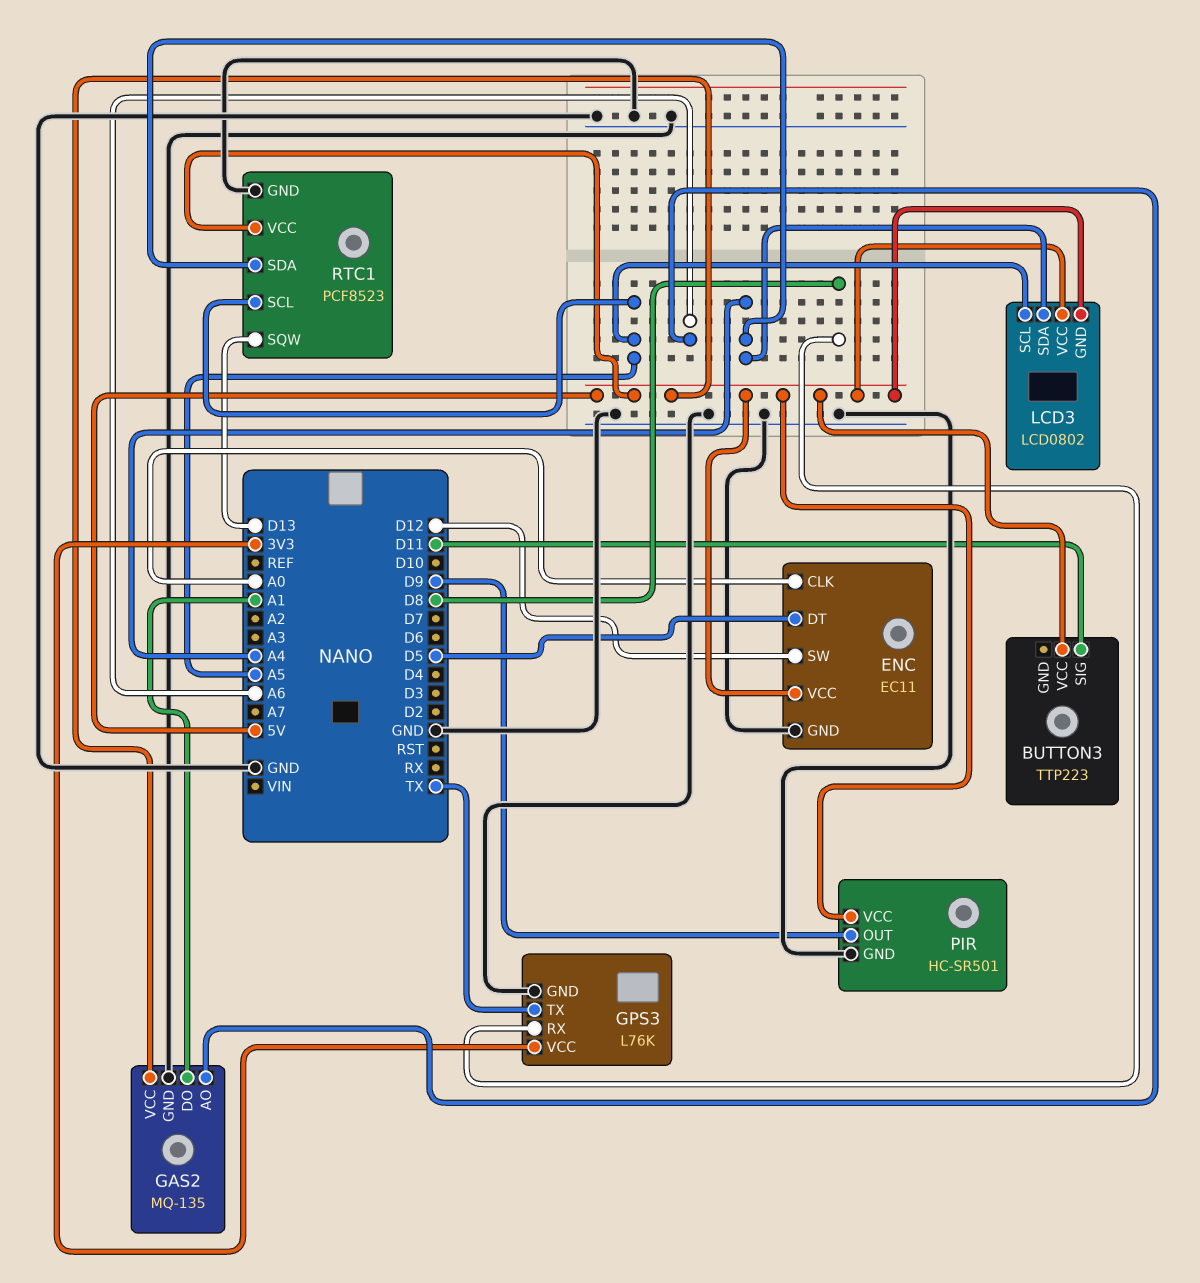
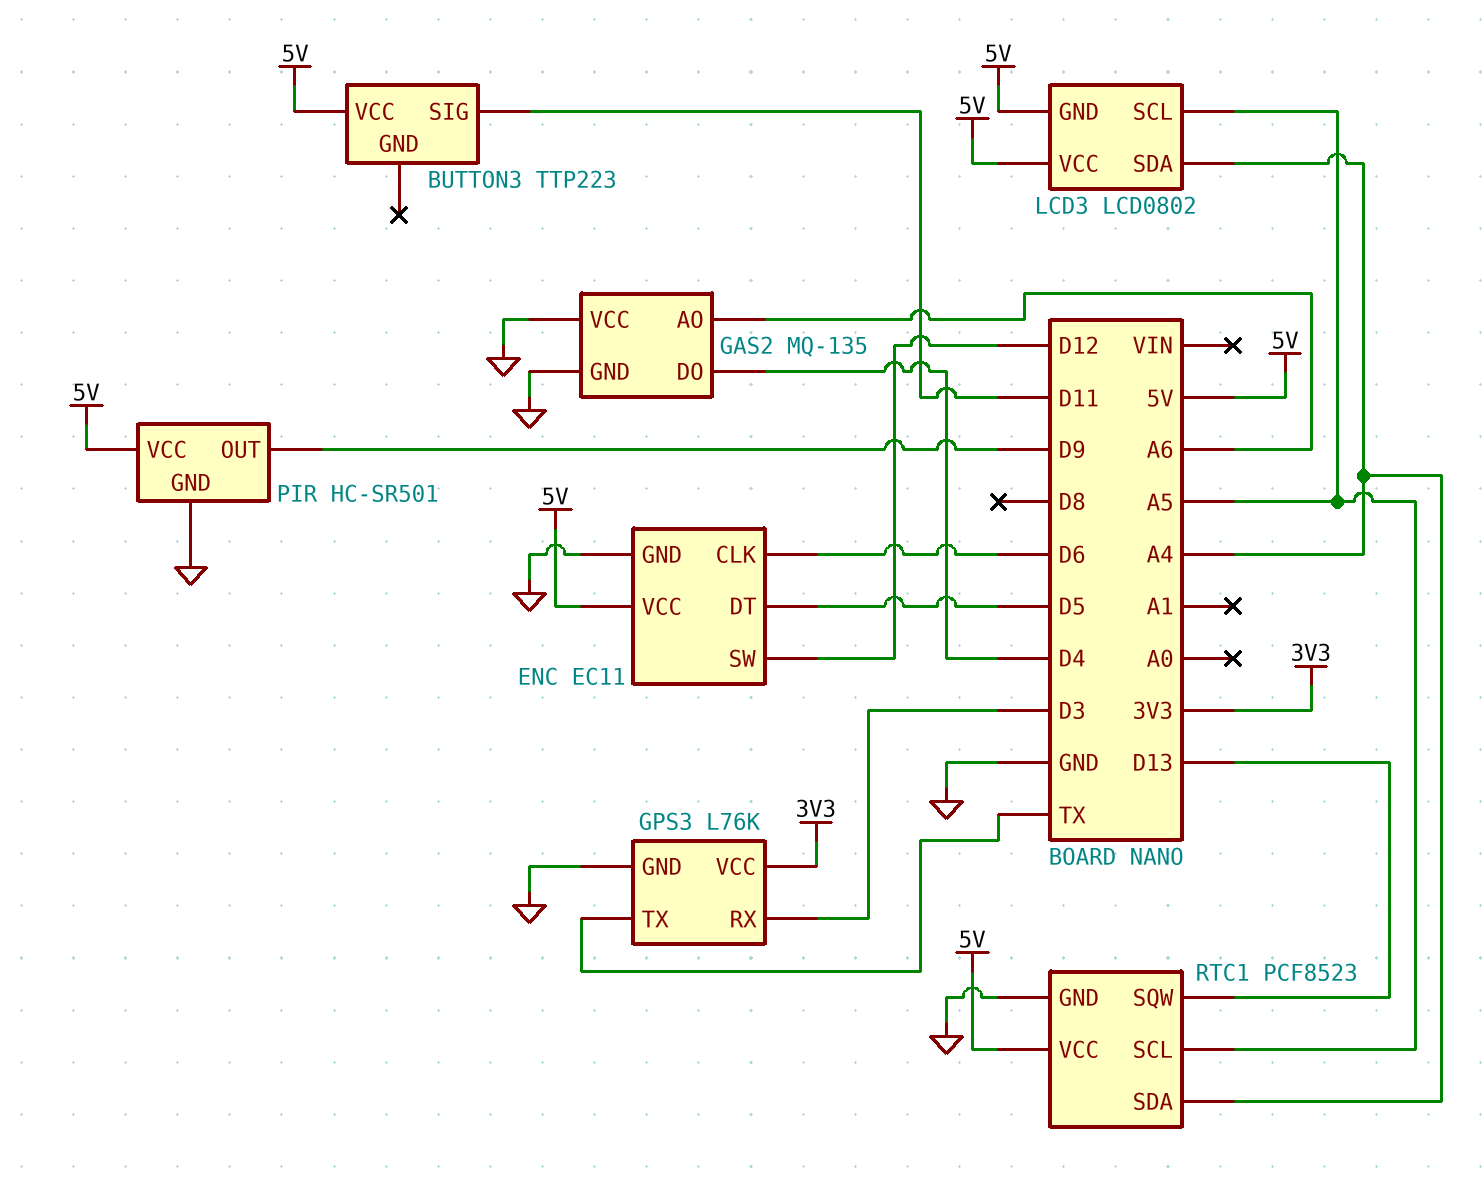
ENC pin CLK: A0 -> D6
GAS2 pin DO: A1 -> D4
GAS2 pin VCC: 5V -> GND
GPS3 pin RX: D8 -> D3

